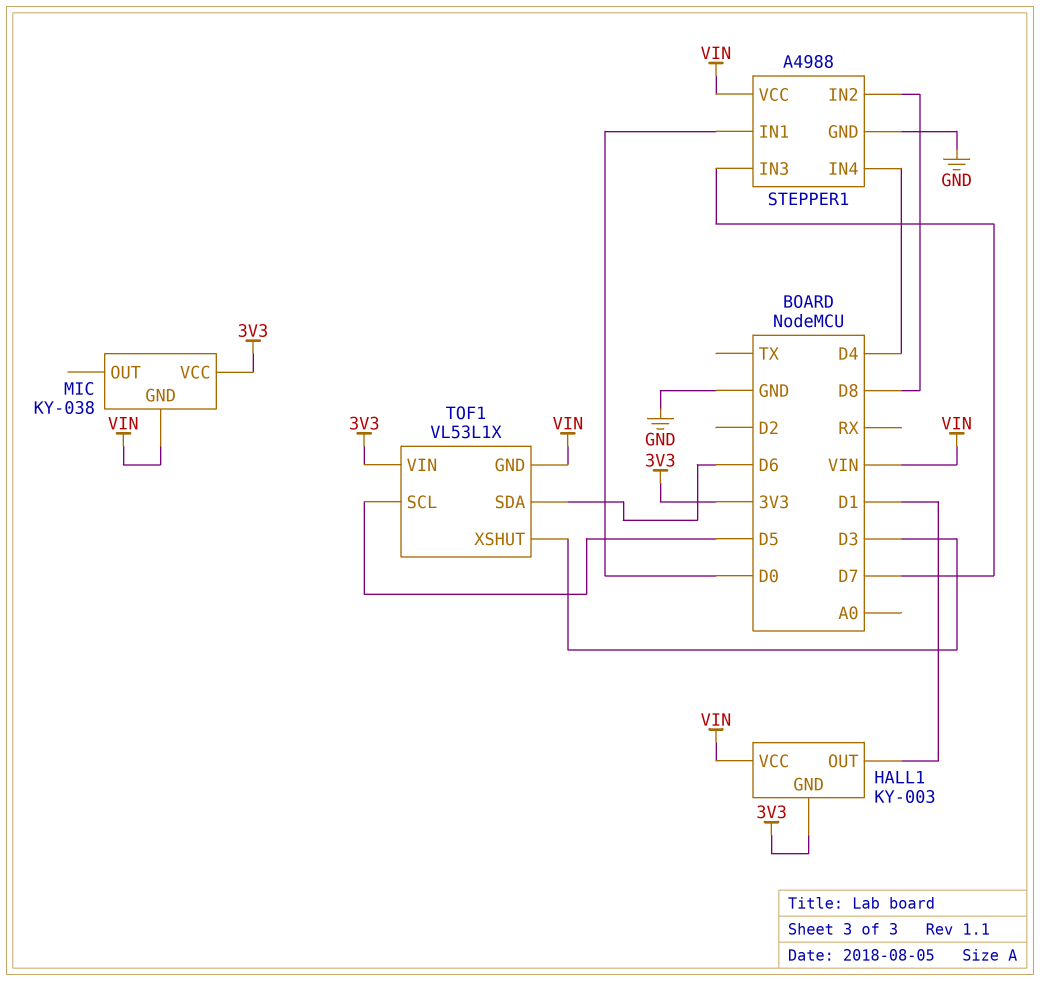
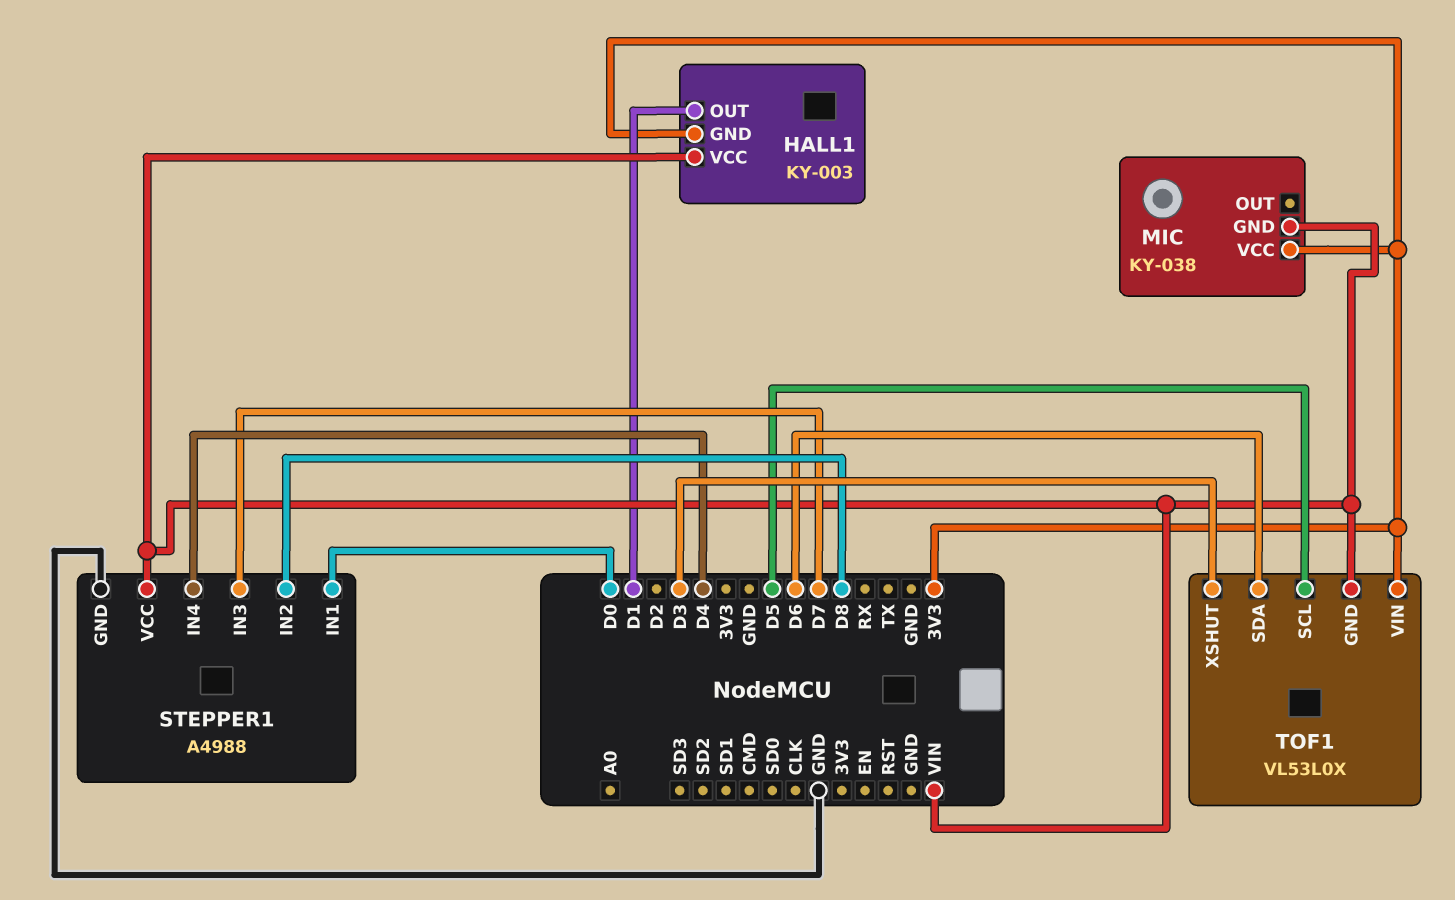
TOF1: VL53L1X -> VL53L0X

